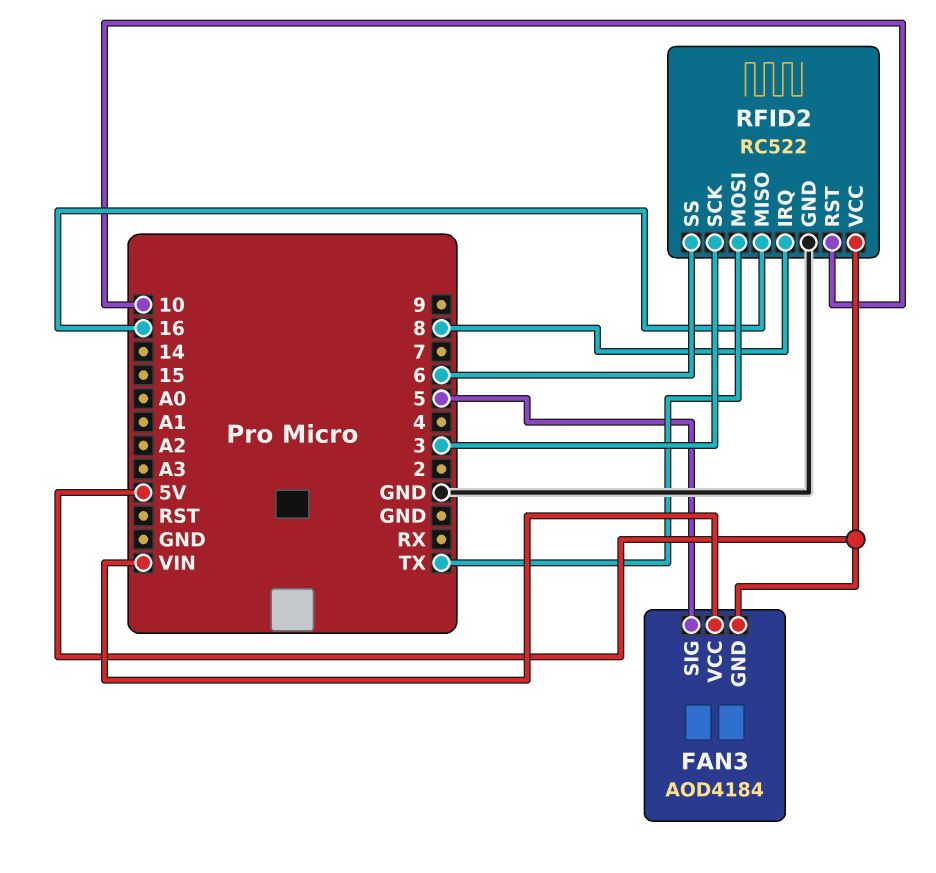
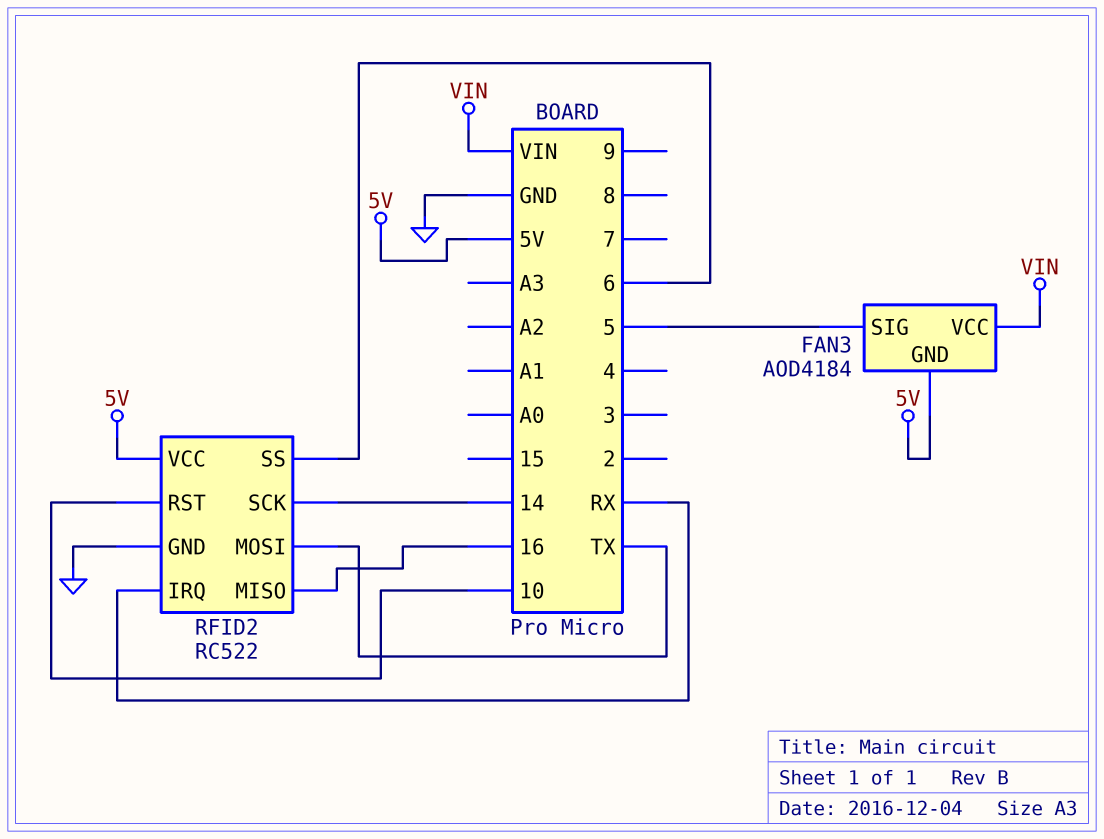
RFID2 pin IRQ: 8 -> RX
RFID2 pin SCK: 3 -> 14

